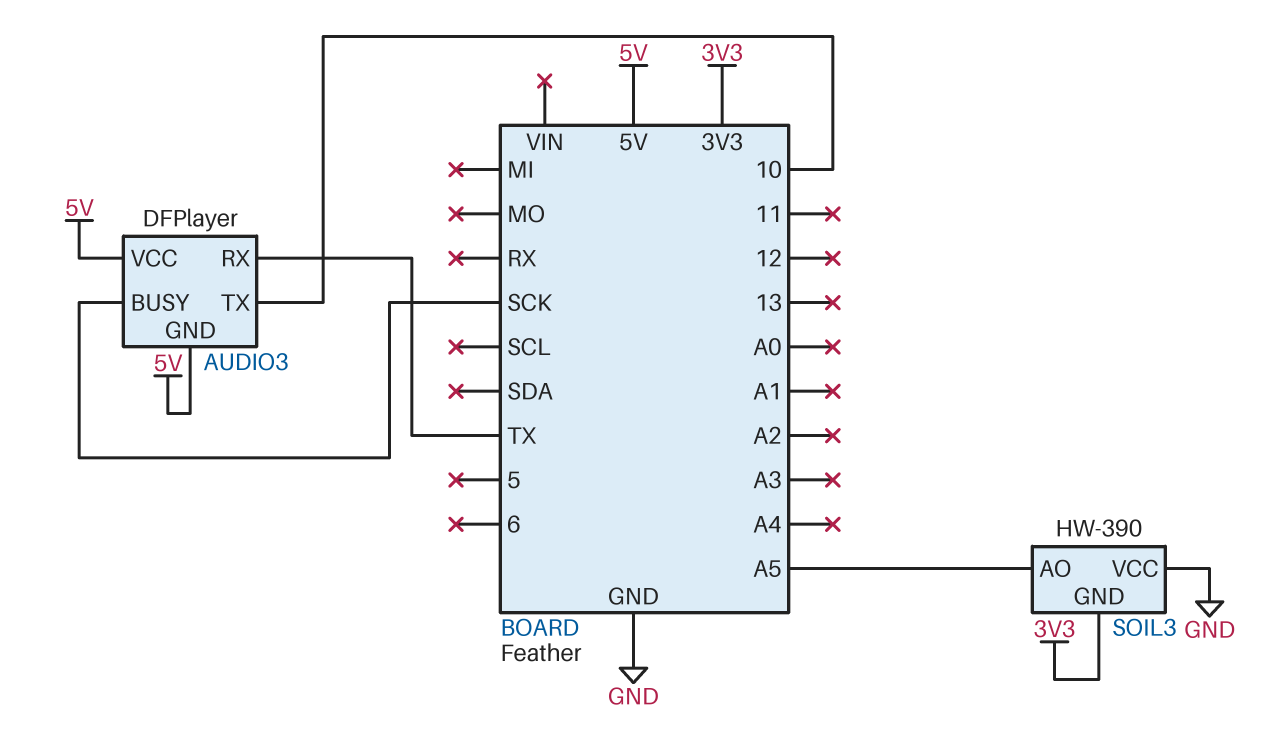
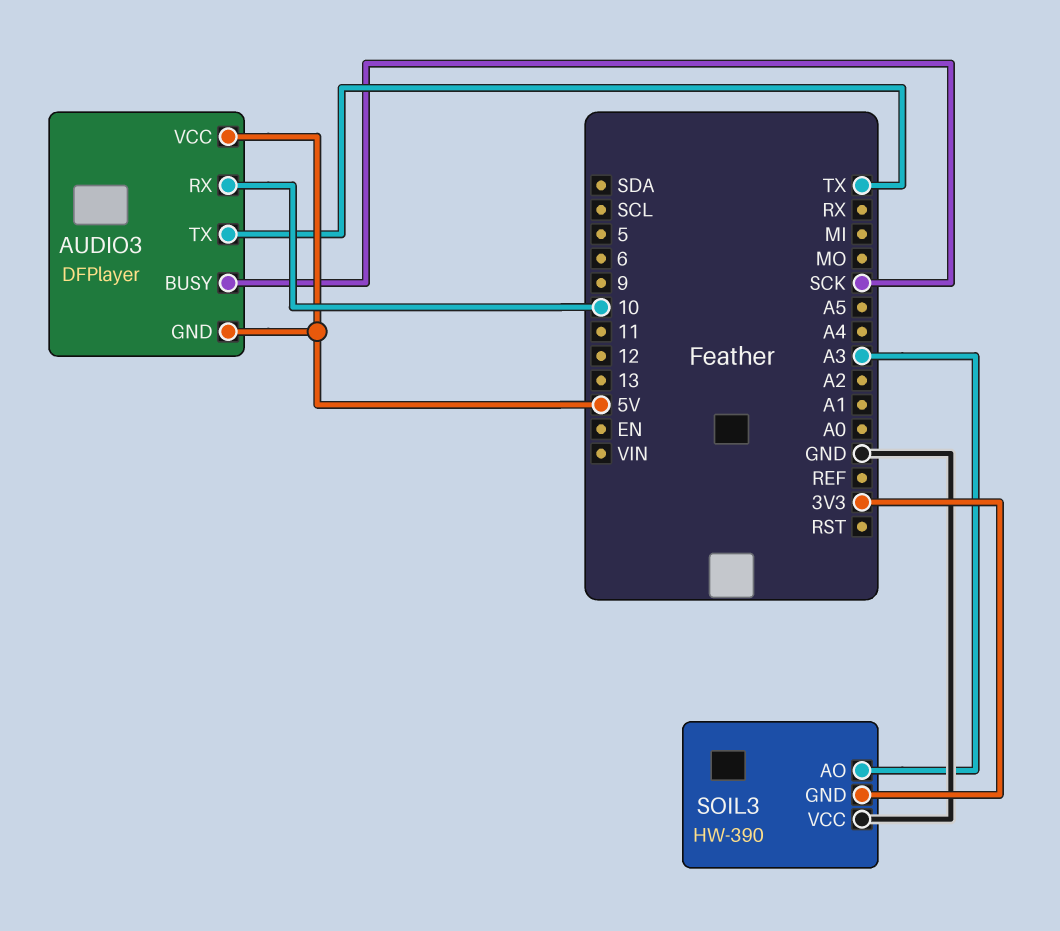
AUDIO3 pin RX: TX -> 10
AUDIO3 pin TX: 10 -> TX
SOIL3 pin AO: A5 -> A3

